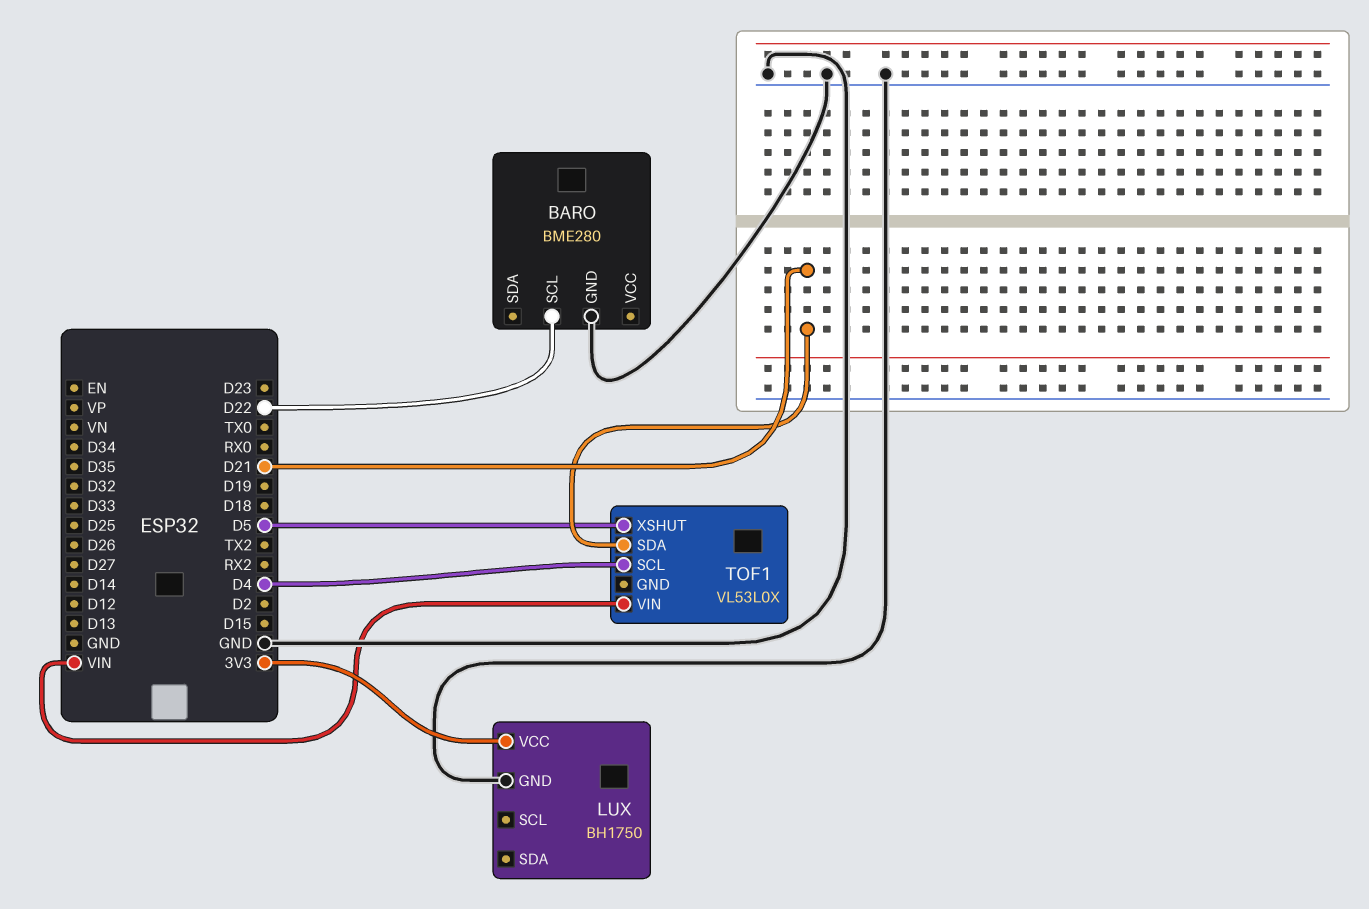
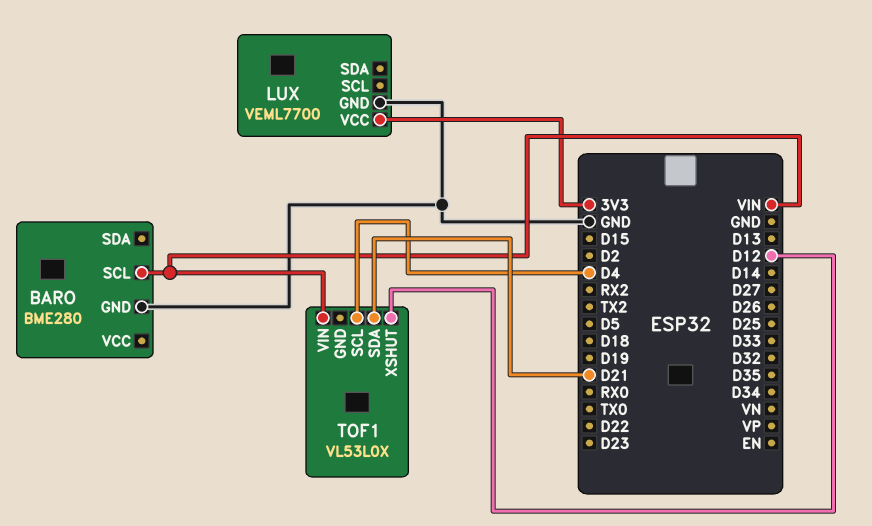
BARO pin SCL: D22 -> VIN
LUX: BH1750 -> VEML7700
TOF1 pin XSHUT: D5 -> D12

